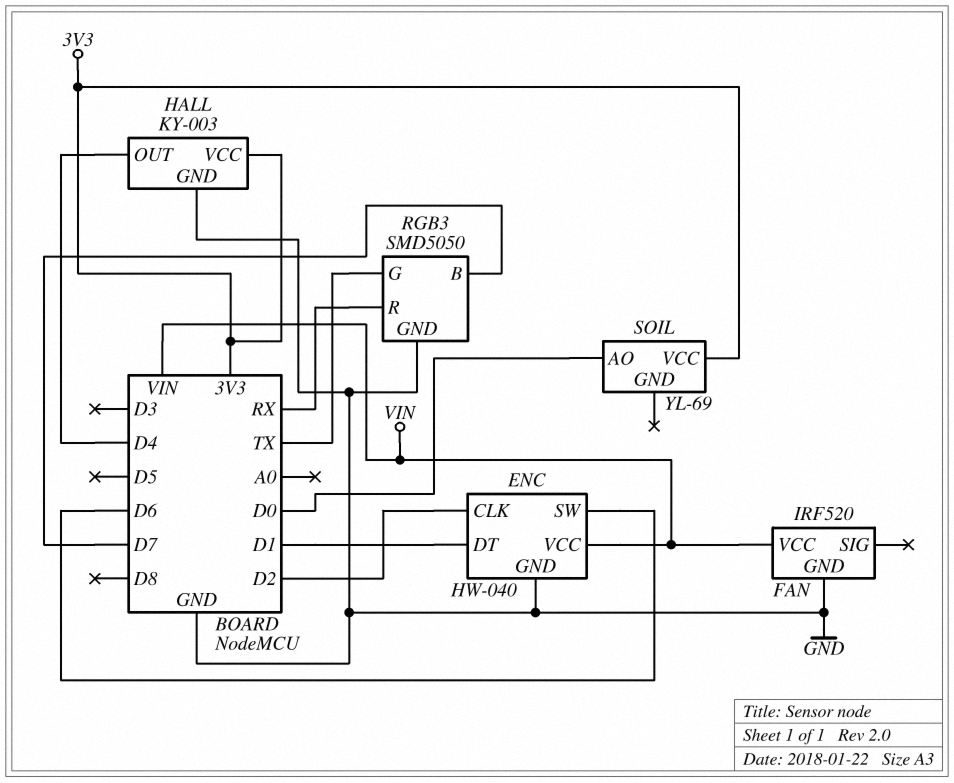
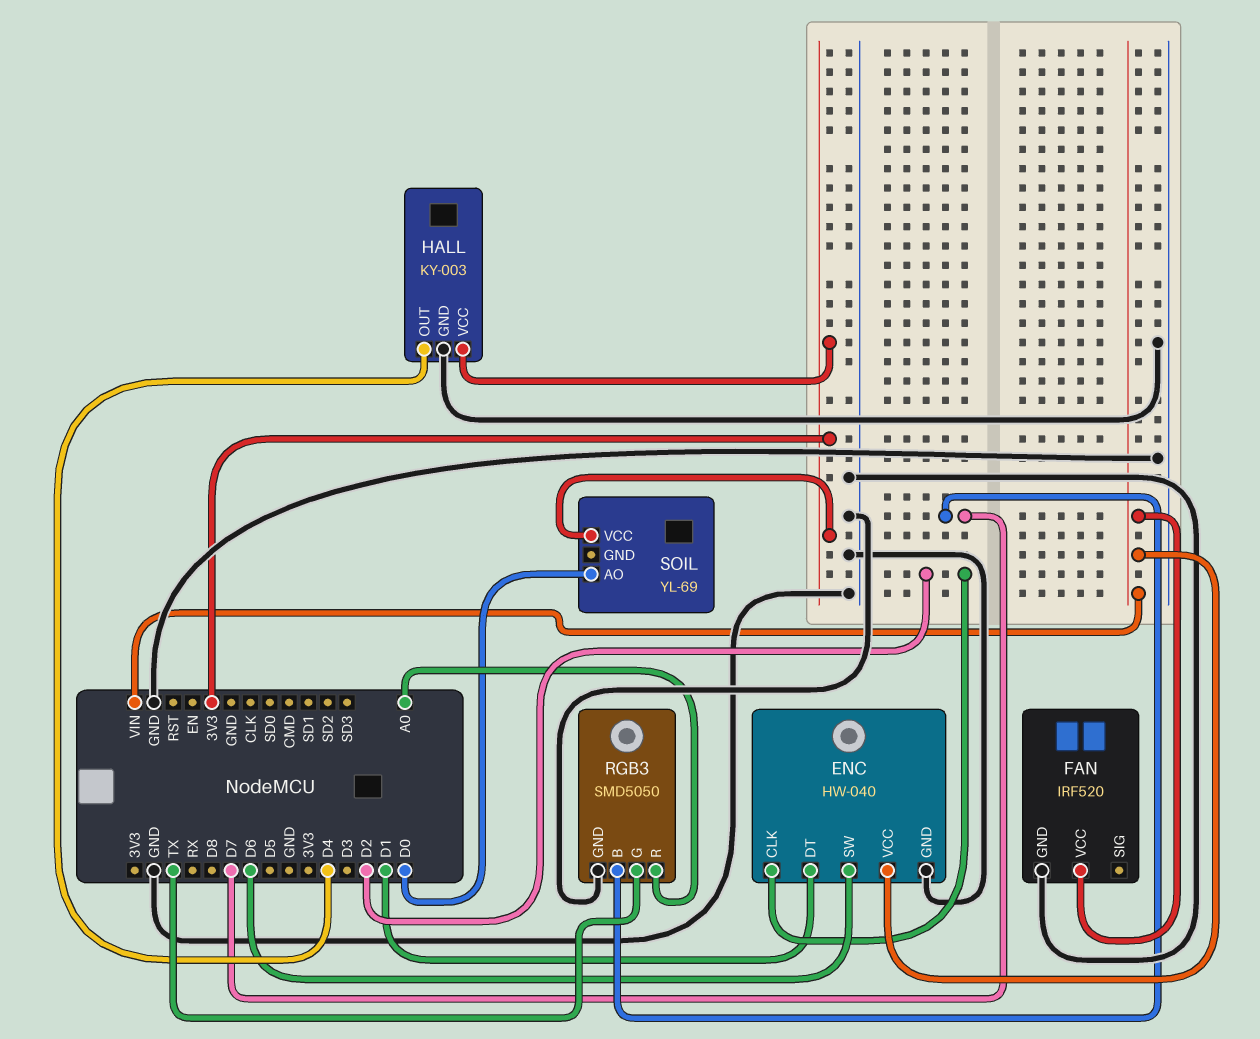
RGB3 pin R: RX -> A0

